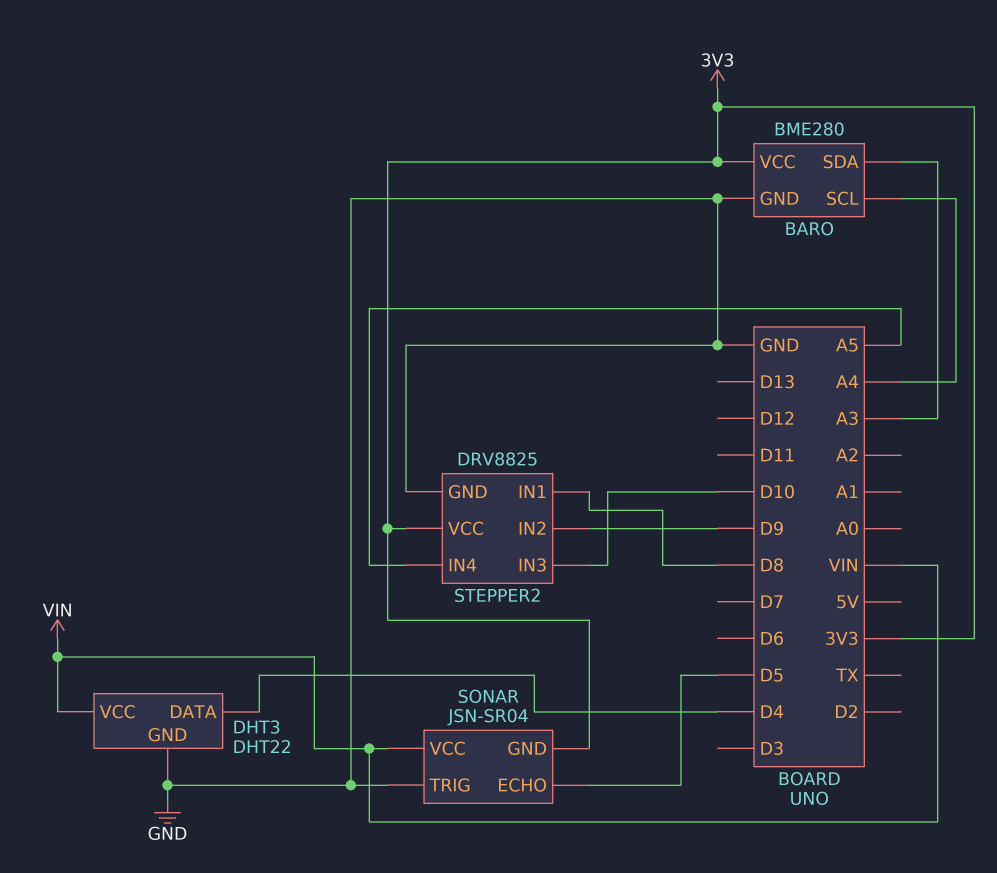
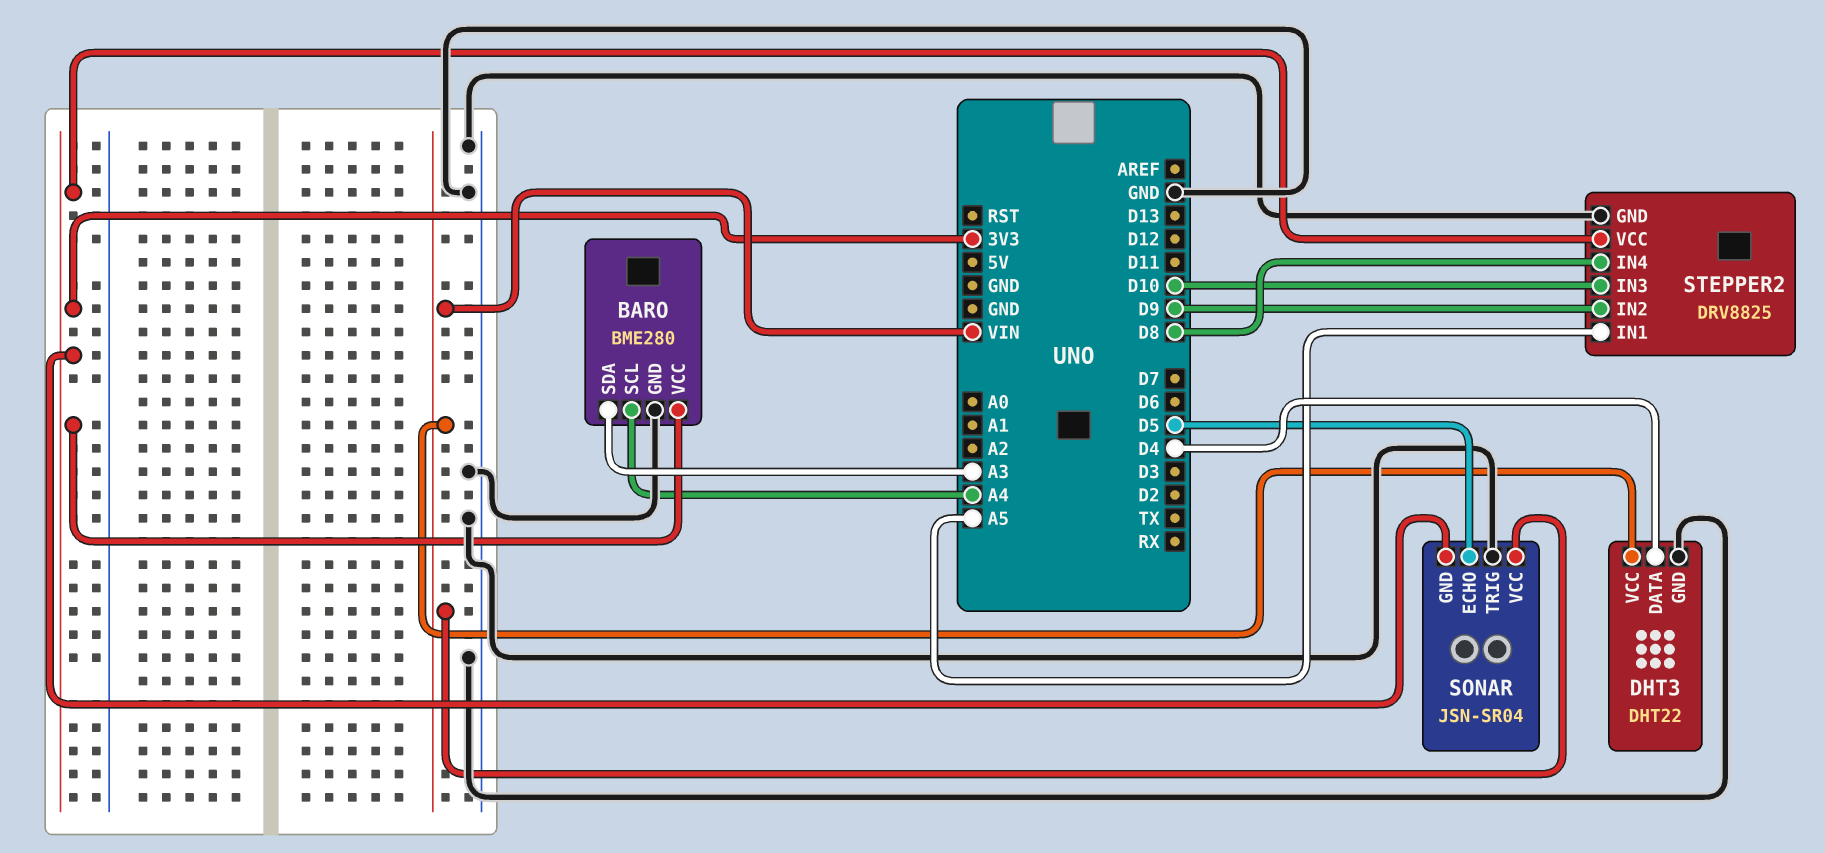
STEPPER2 pin IN1: D8 -> A5
STEPPER2 pin IN4: A5 -> D8

